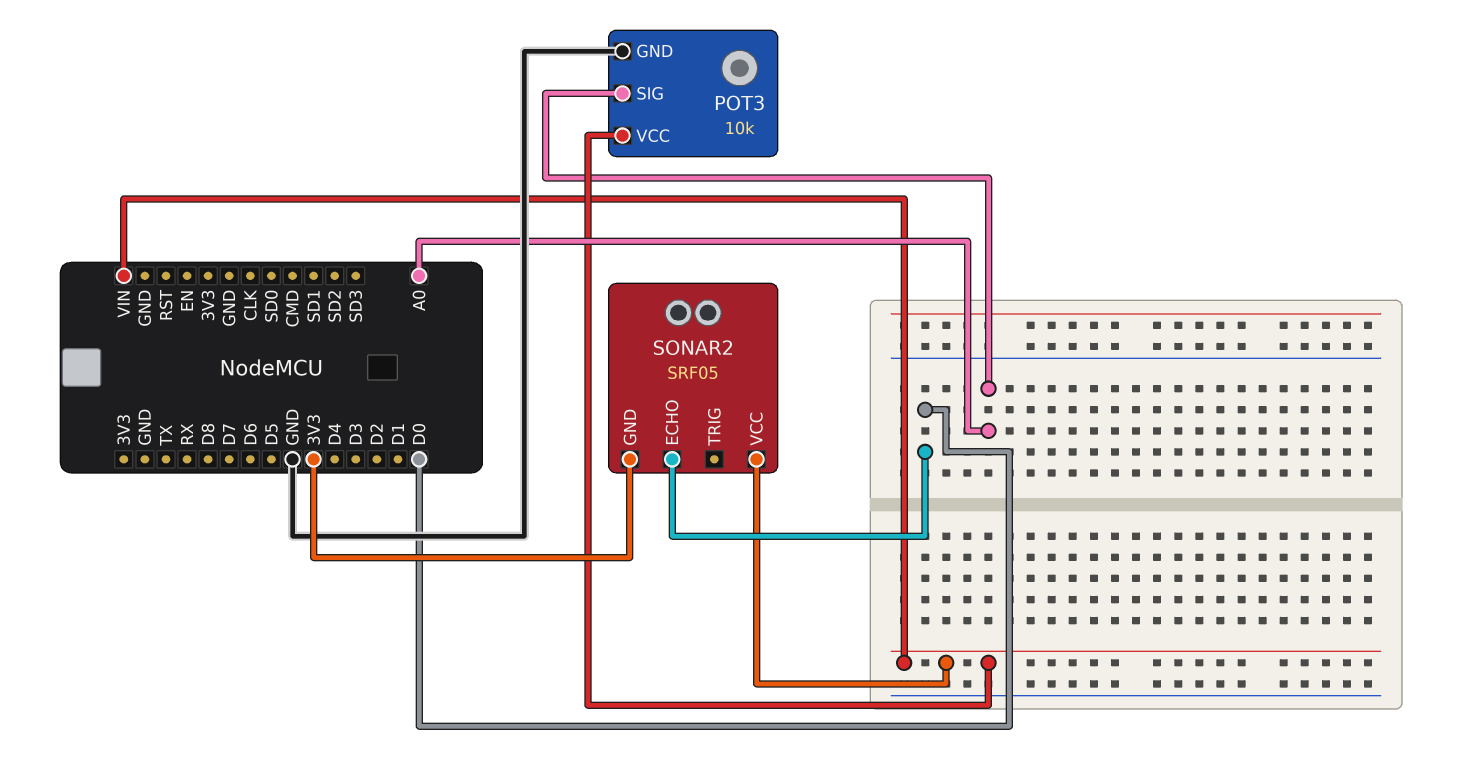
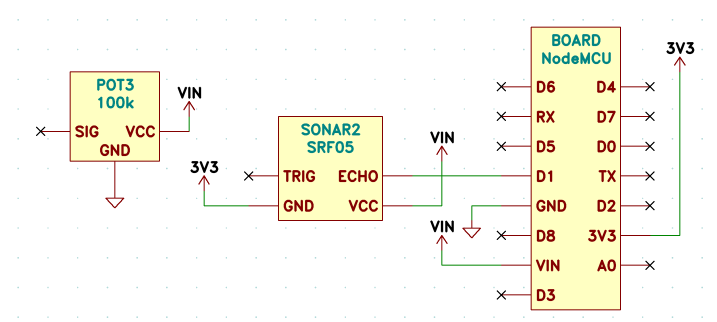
POT3: 10k -> 100k
POT3 pin SIG: A0 -> none
SONAR2 pin ECHO: D0 -> D1

